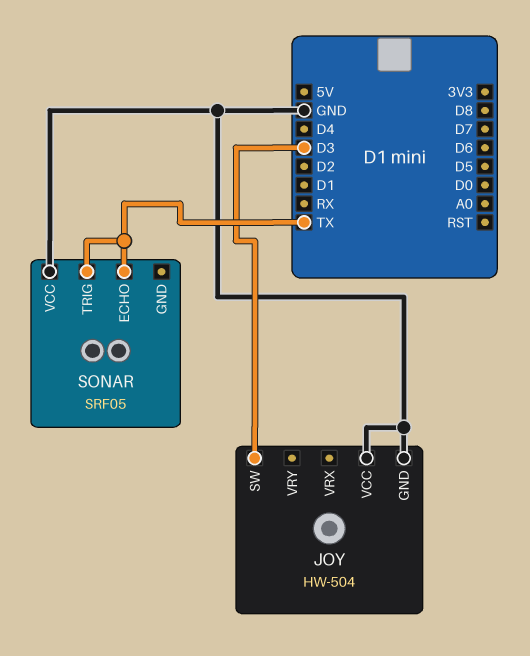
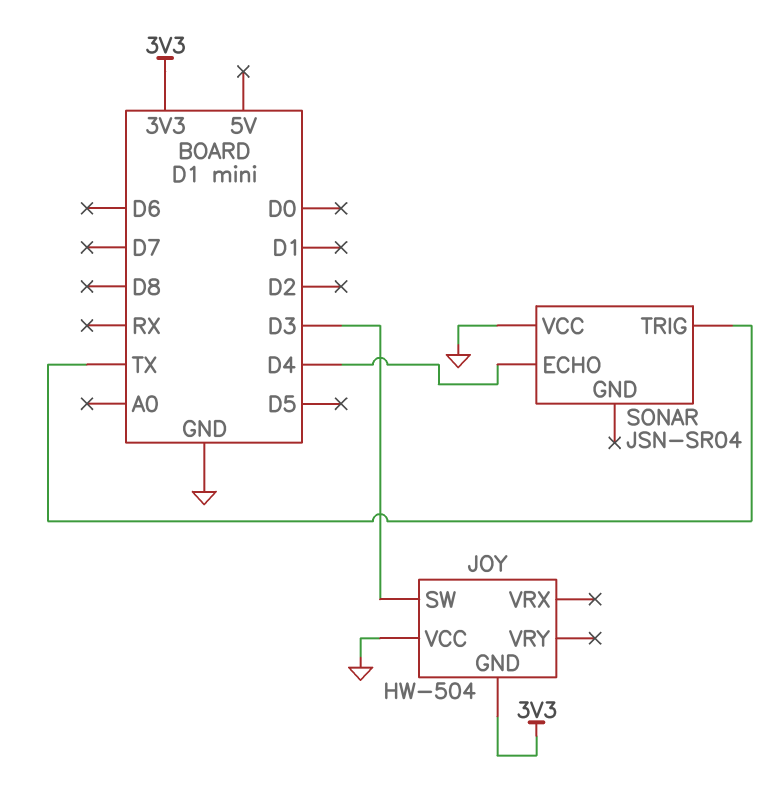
JOY pin GND: GND -> 3V3
SONAR: SRF05 -> JSN-SR04
SONAR pin ECHO: TX -> D4

